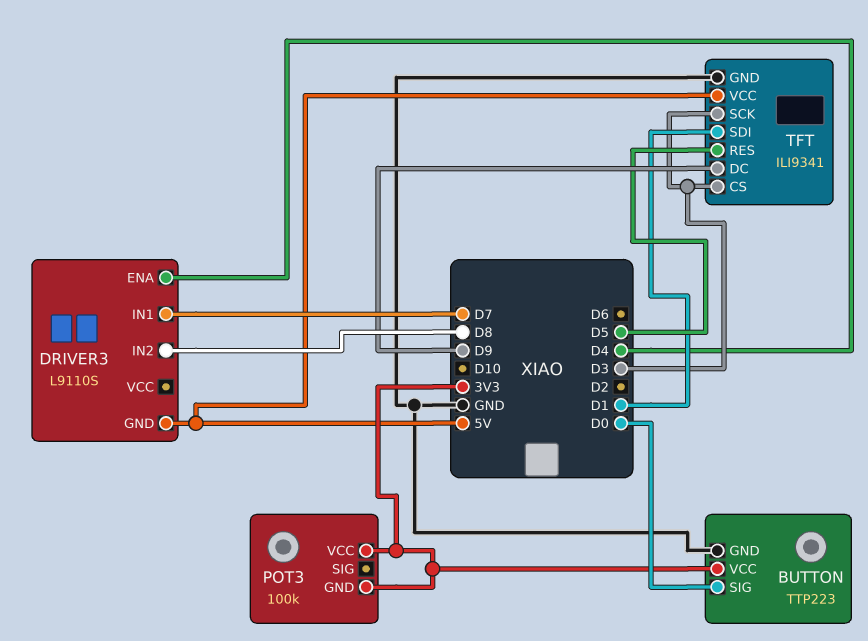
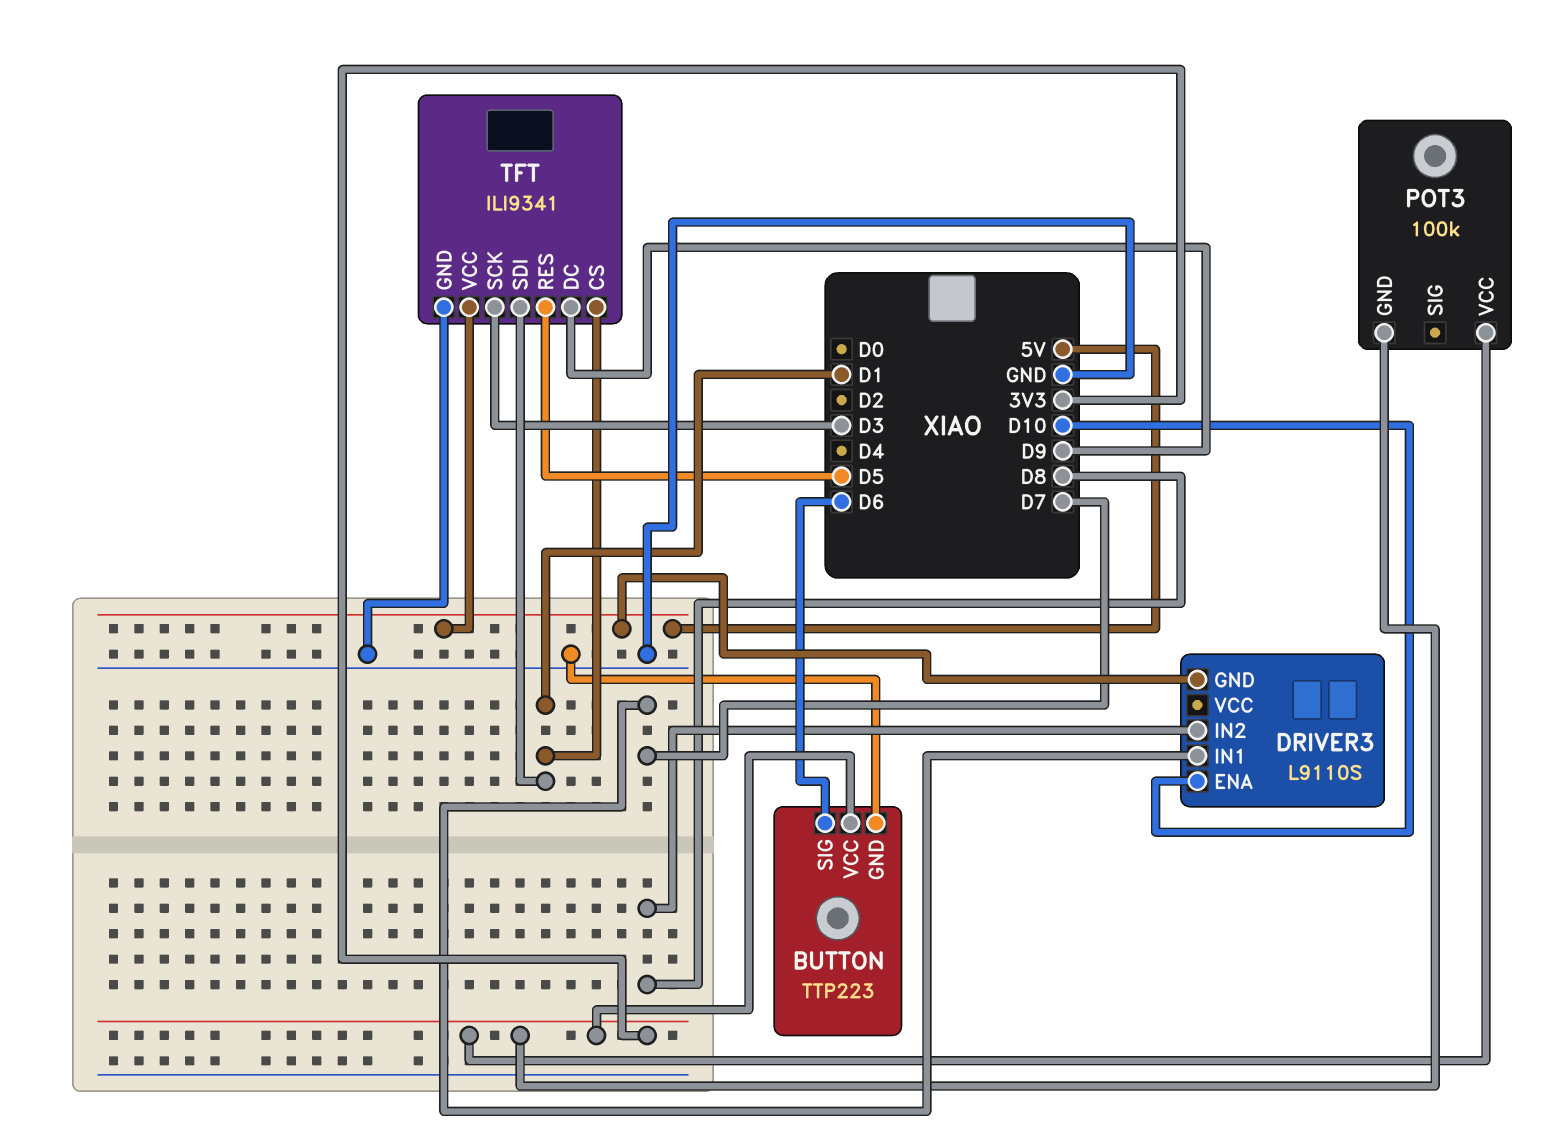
BUTTON pin SIG: D0 -> D6
DRIVER3 pin ENA: D4 -> D10
TFT pin CS: D3 -> D1

